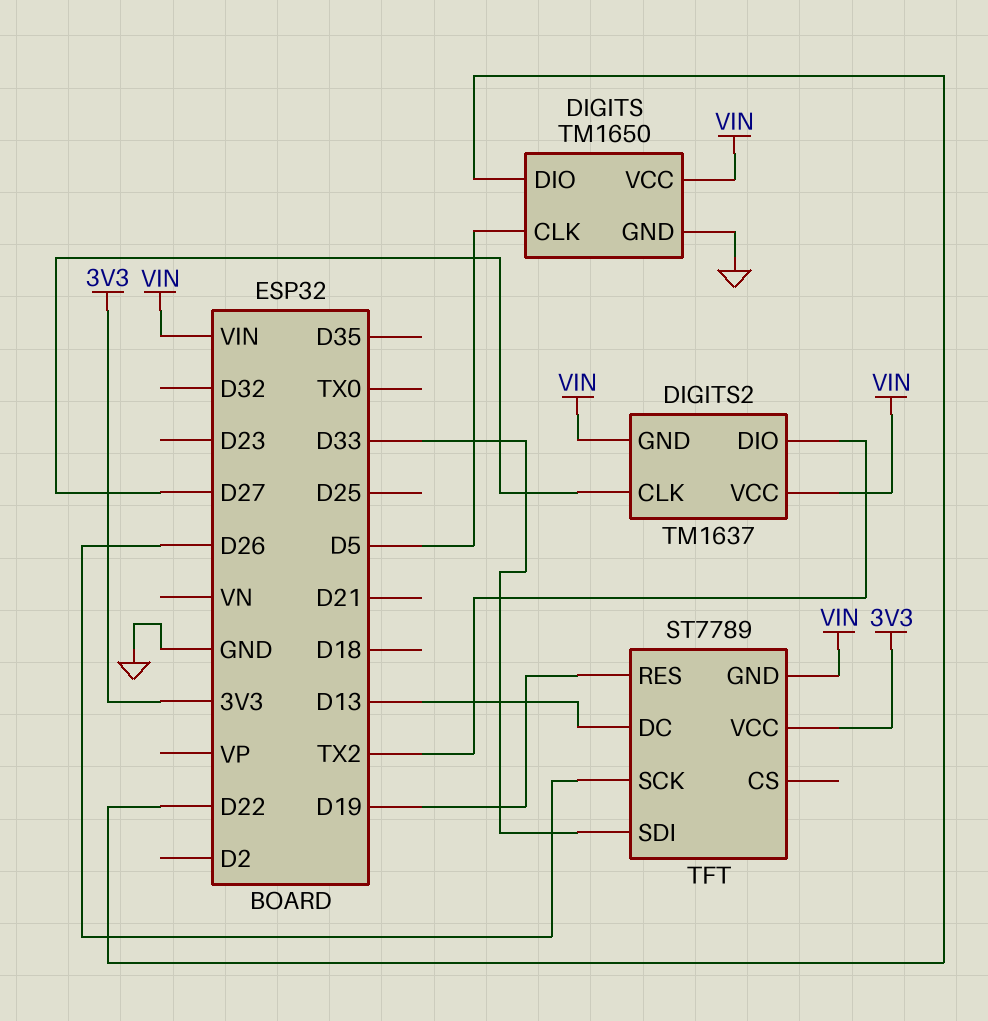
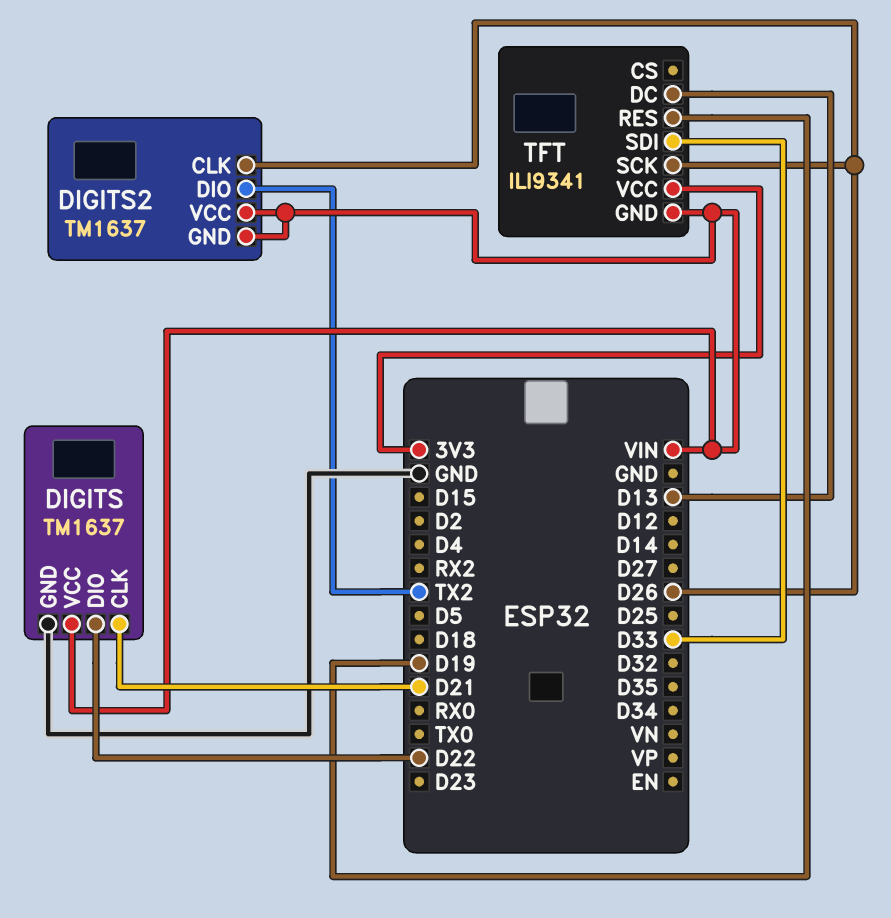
DIGITS: TM1650 -> TM1637
DIGITS pin CLK: D5 -> D21
DIGITS2 pin CLK: D27 -> D26
TFT: ST7789 -> ILI9341

